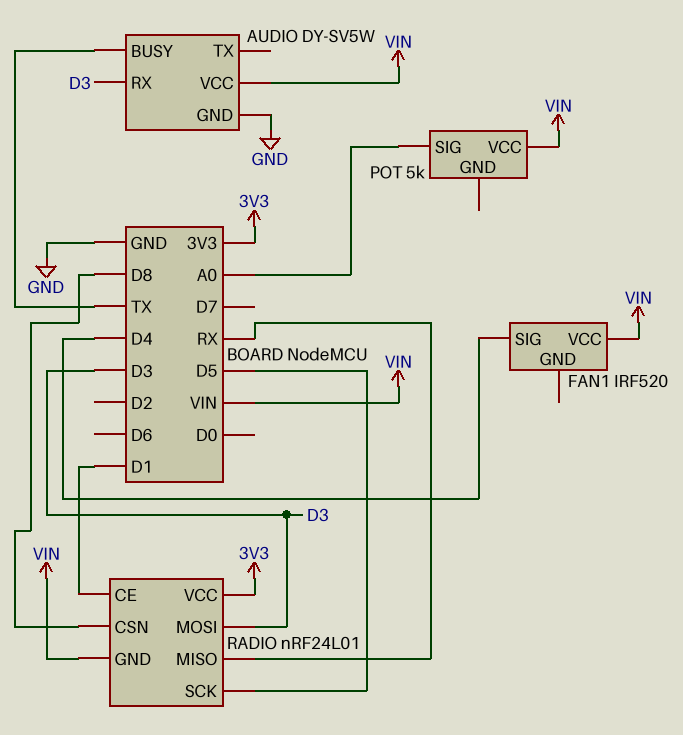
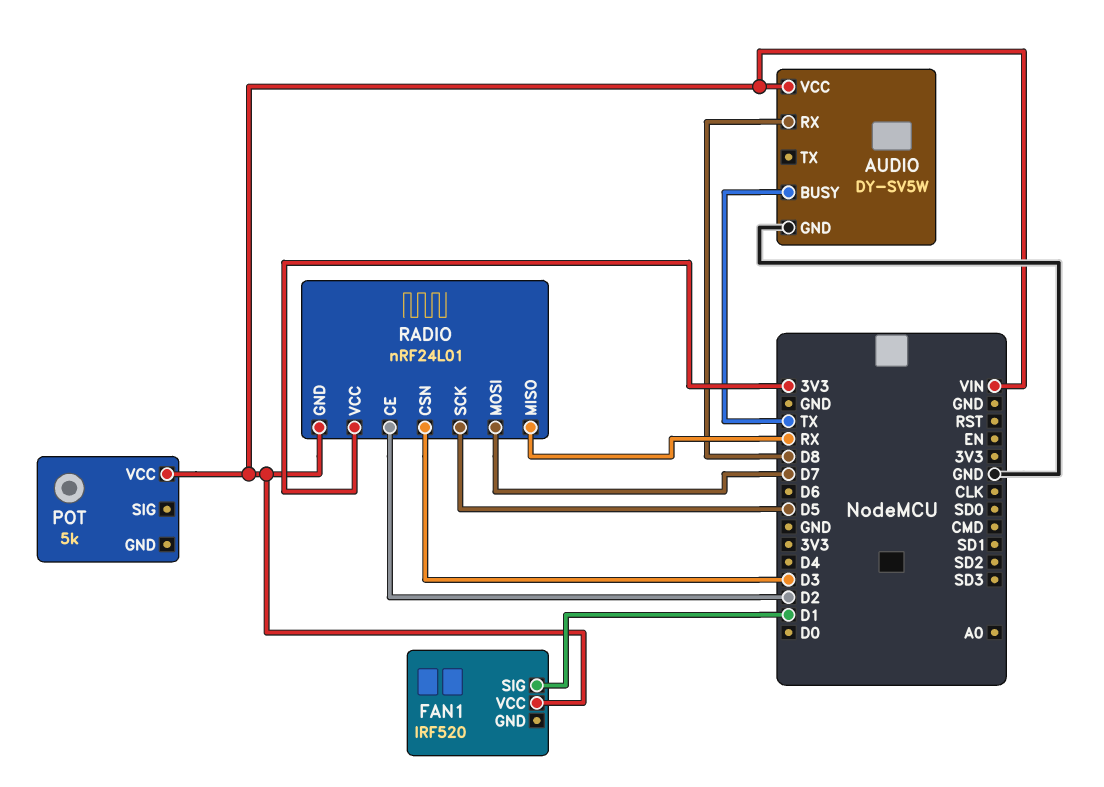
AUDIO pin RX: D3 -> D8
FAN1 pin SIG: D4 -> D1
POT pin SIG: A0 -> none
RADIO pin CE: D1 -> D2
RADIO pin CSN: D8 -> D3
RADIO pin MOSI: D3 -> D7

